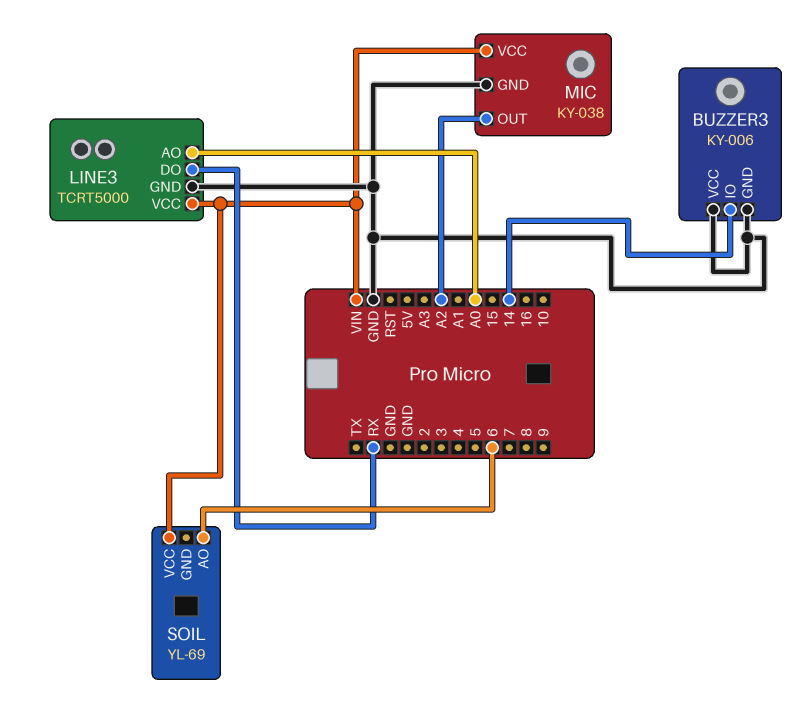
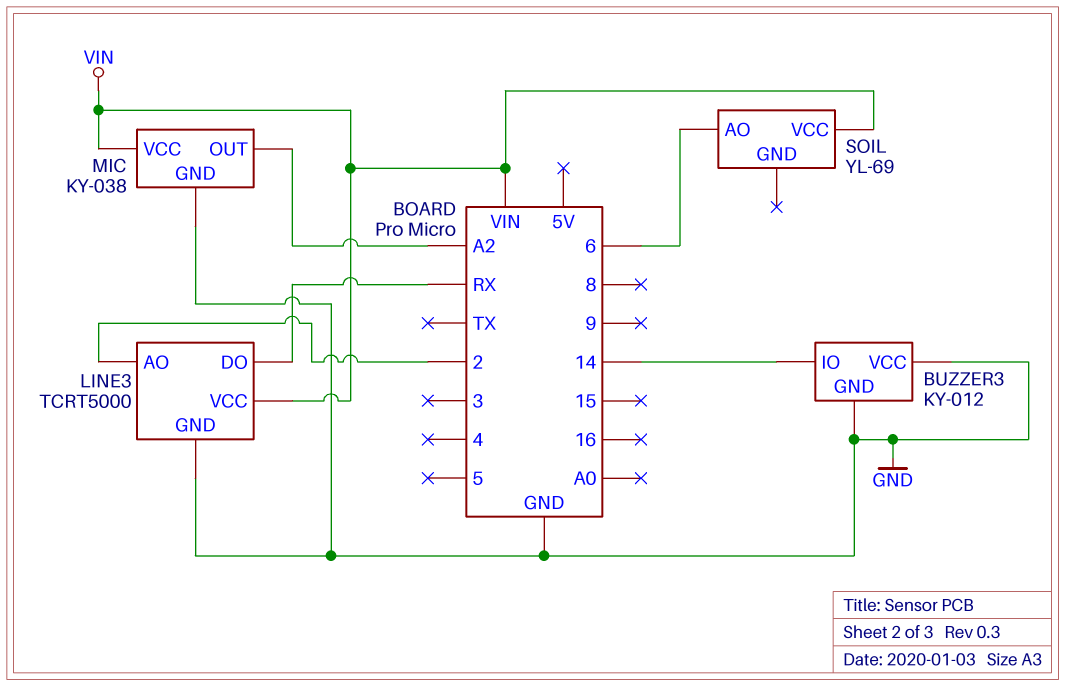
BUZZER3: KY-006 -> KY-012
LINE3 pin AO: A0 -> 2

